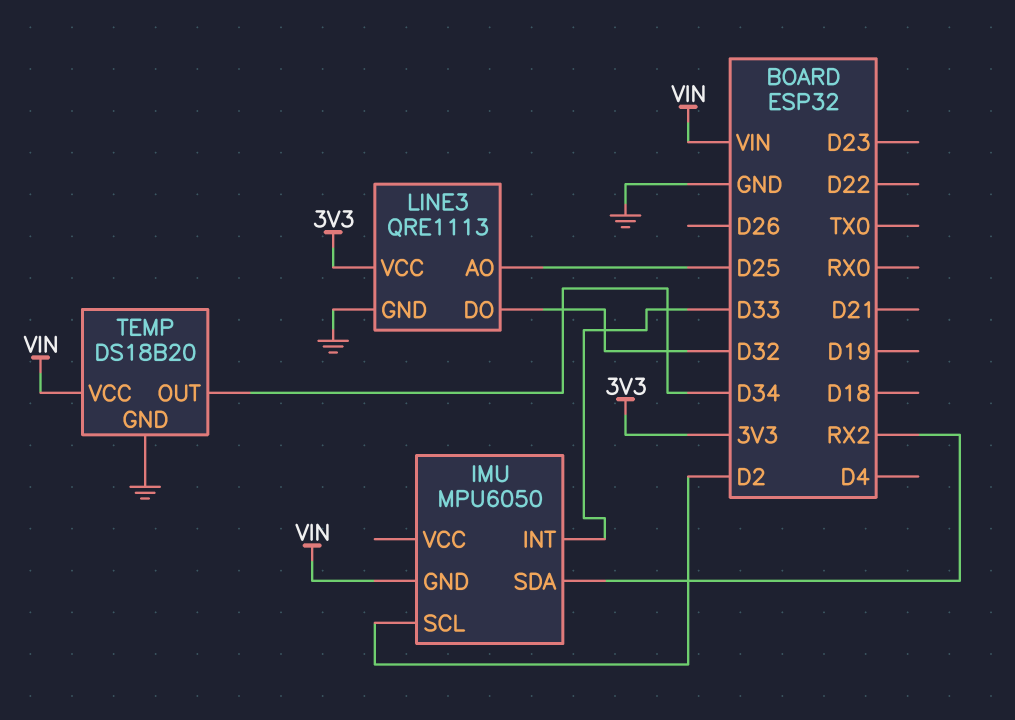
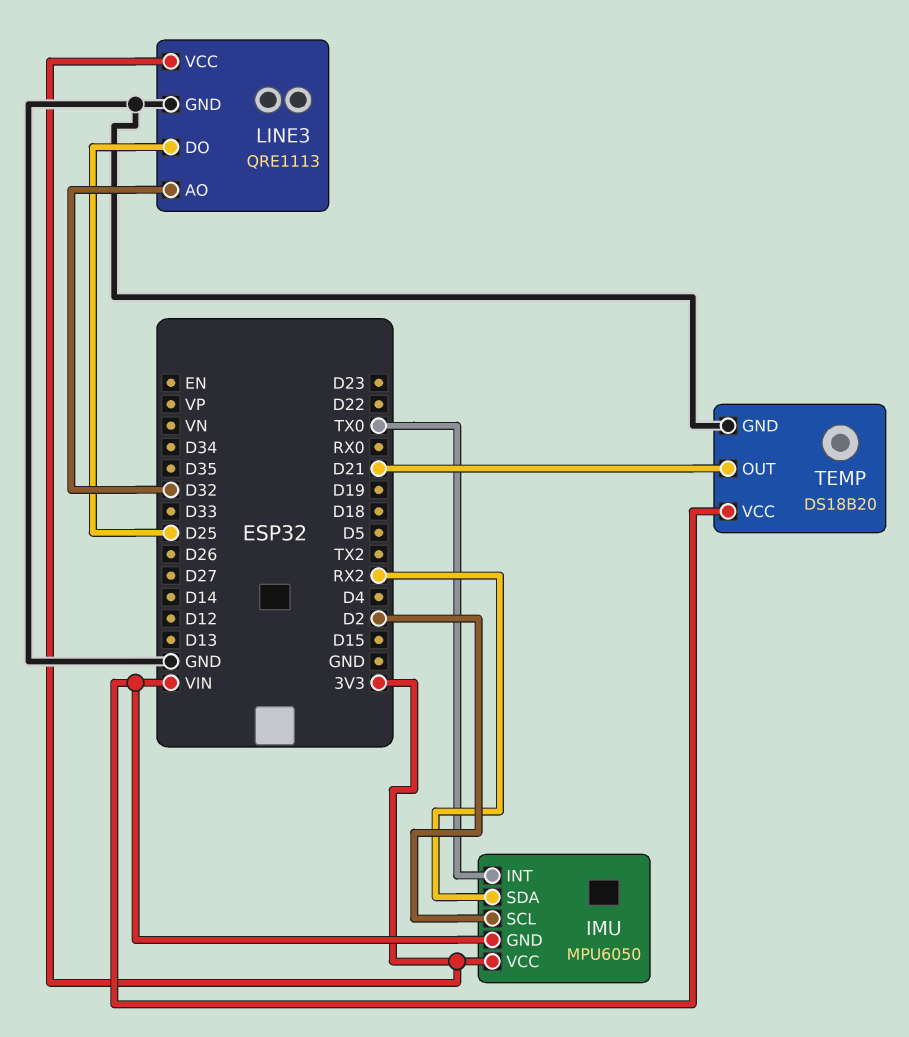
IMU pin INT: D33 -> TX0
IMU pin VCC: none -> 3V3
LINE3 pin AO: D25 -> D32
LINE3 pin DO: D32 -> D25
TEMP pin OUT: D34 -> D21

